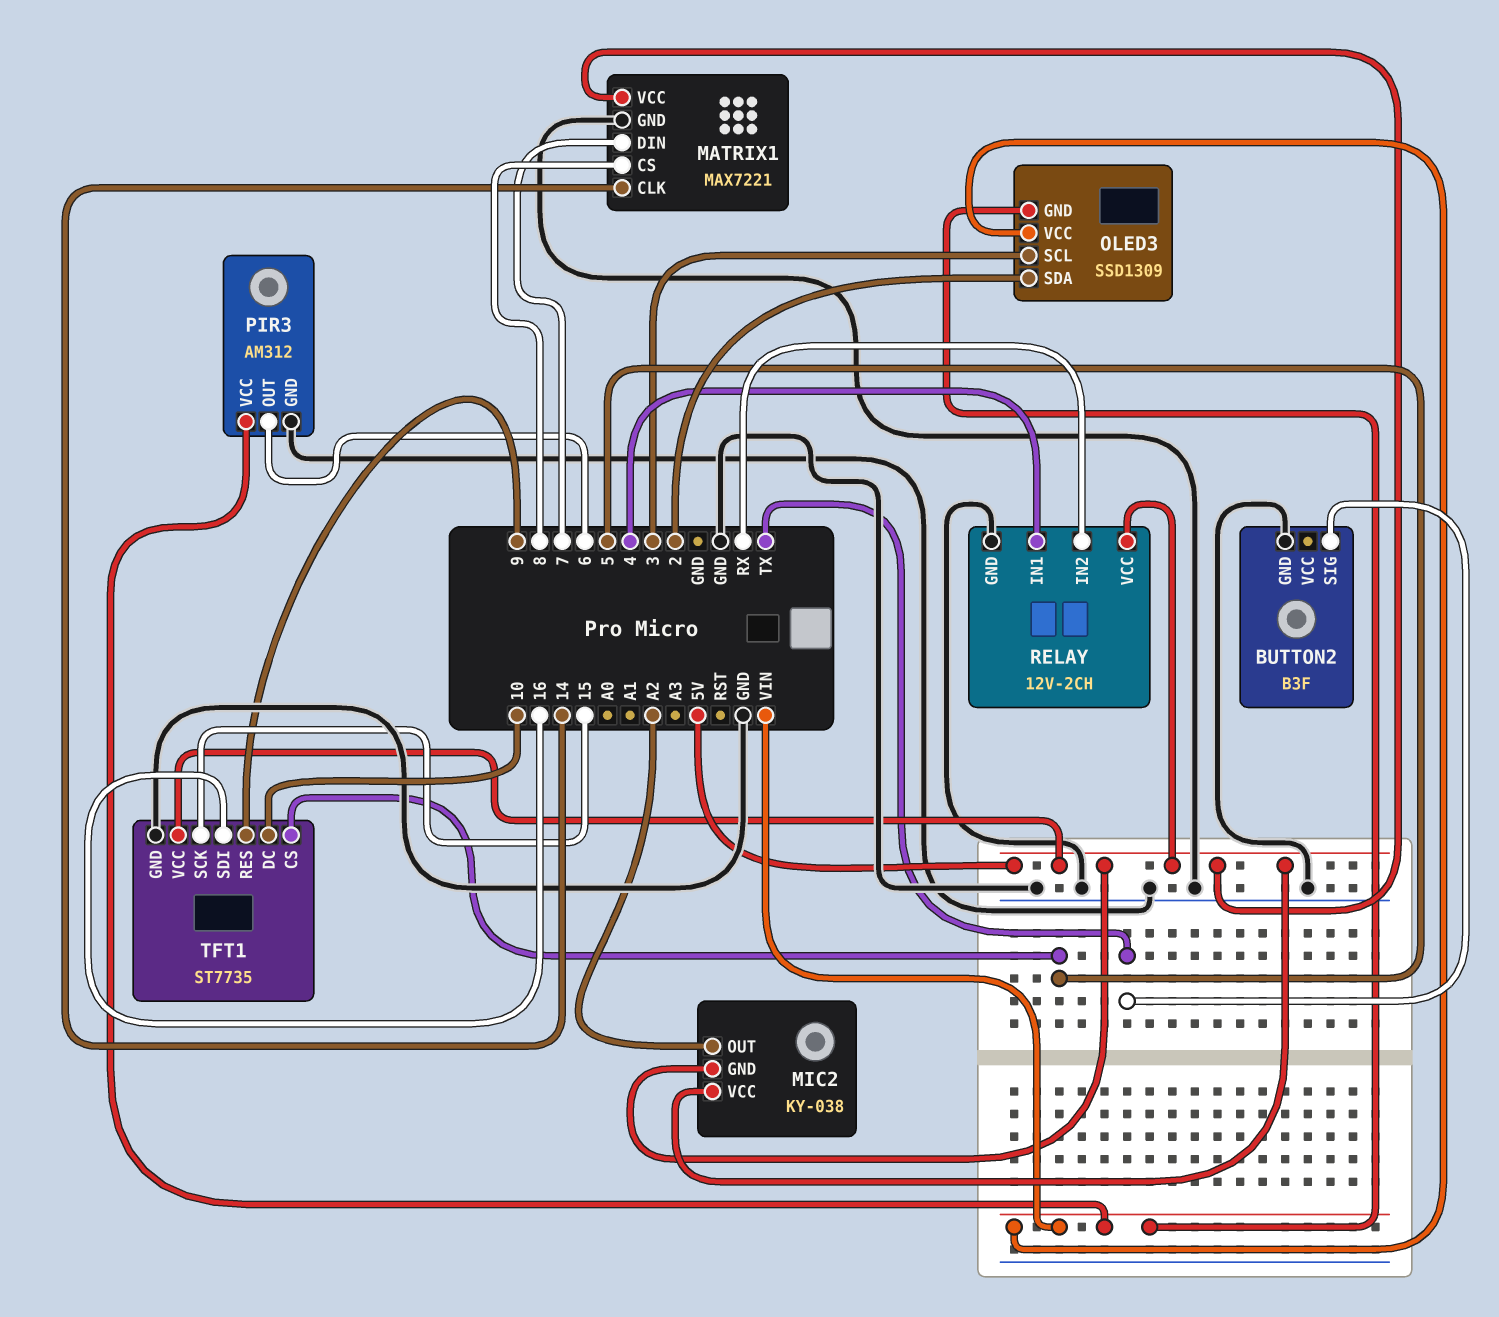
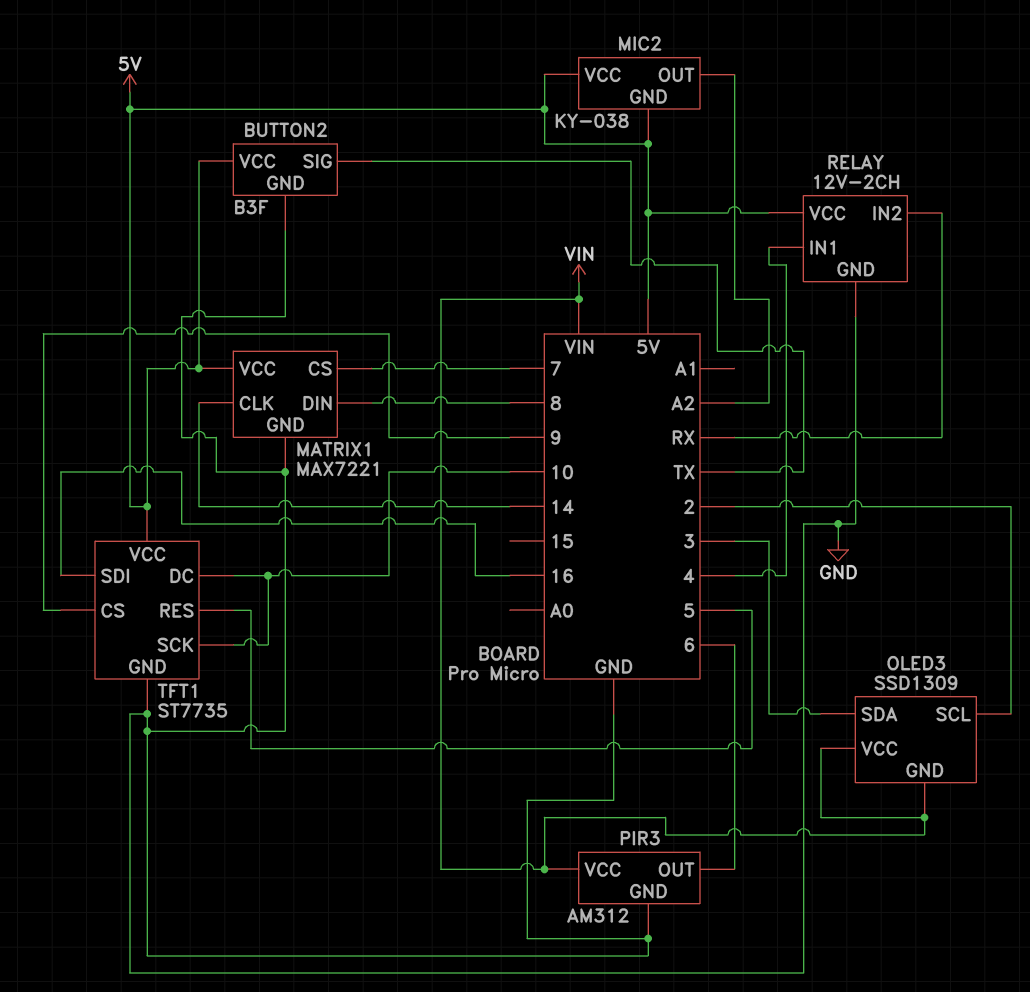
BUTTON2 pin VCC: none -> 5V
MATRIX1 pin CS: 8 -> 7
MATRIX1 pin DIN: 7 -> 8
OLED3 pin SCL: 3 -> 2
OLED3 pin SDA: 2 -> 3
TFT1 pin CS: 5 -> 9
TFT1 pin RES: 9 -> 5
TFT1 pin SCK: 15 -> 10

